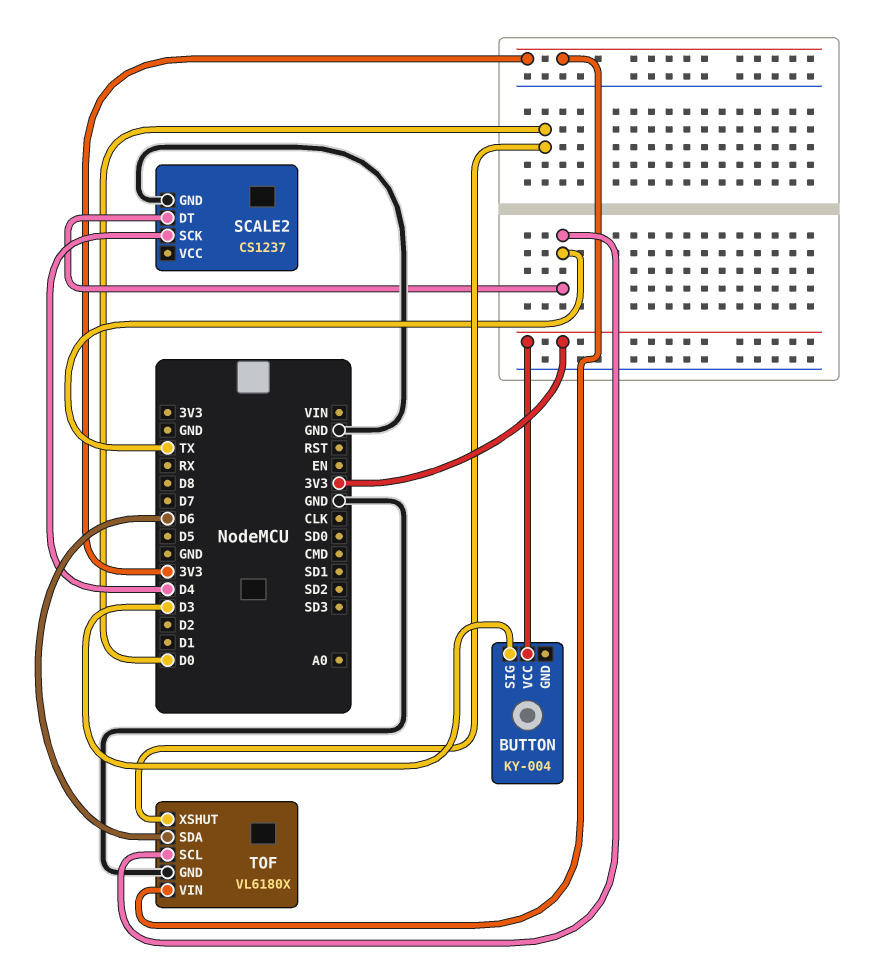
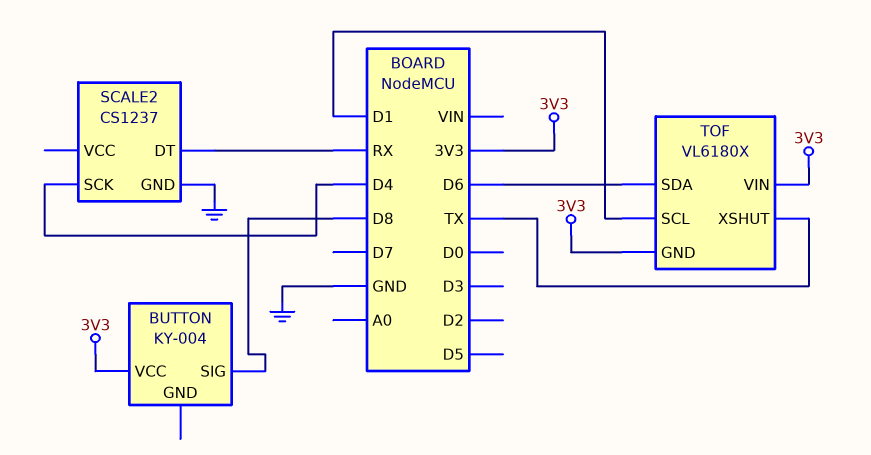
BUTTON pin SIG: D3 -> D8
SCALE2 pin DT: TX -> RX
TOF pin GND: GND -> 3V3
TOF pin SCL: TX -> D1
TOF pin XSHUT: D0 -> TX

